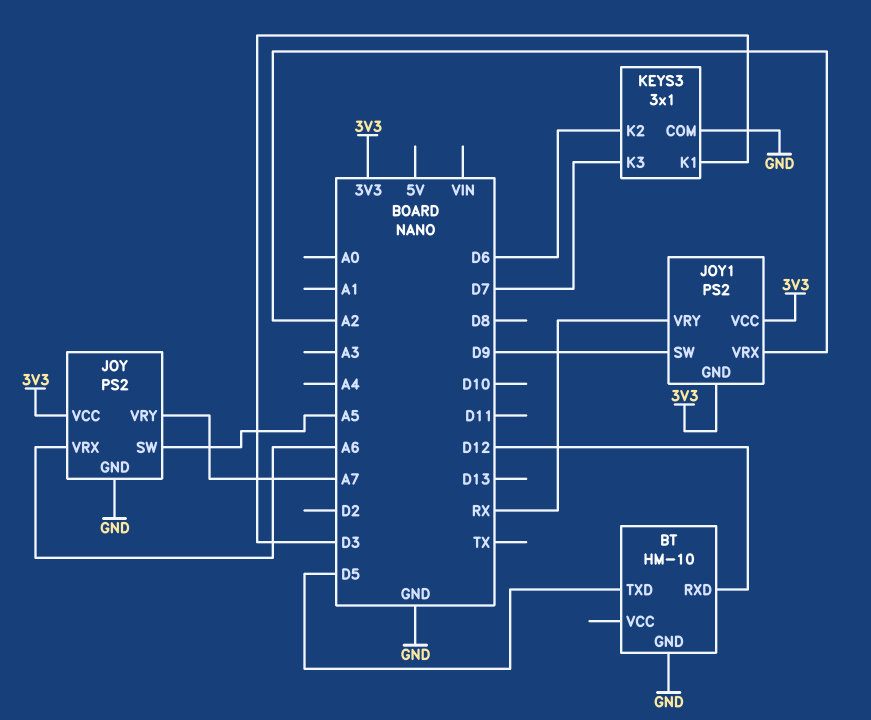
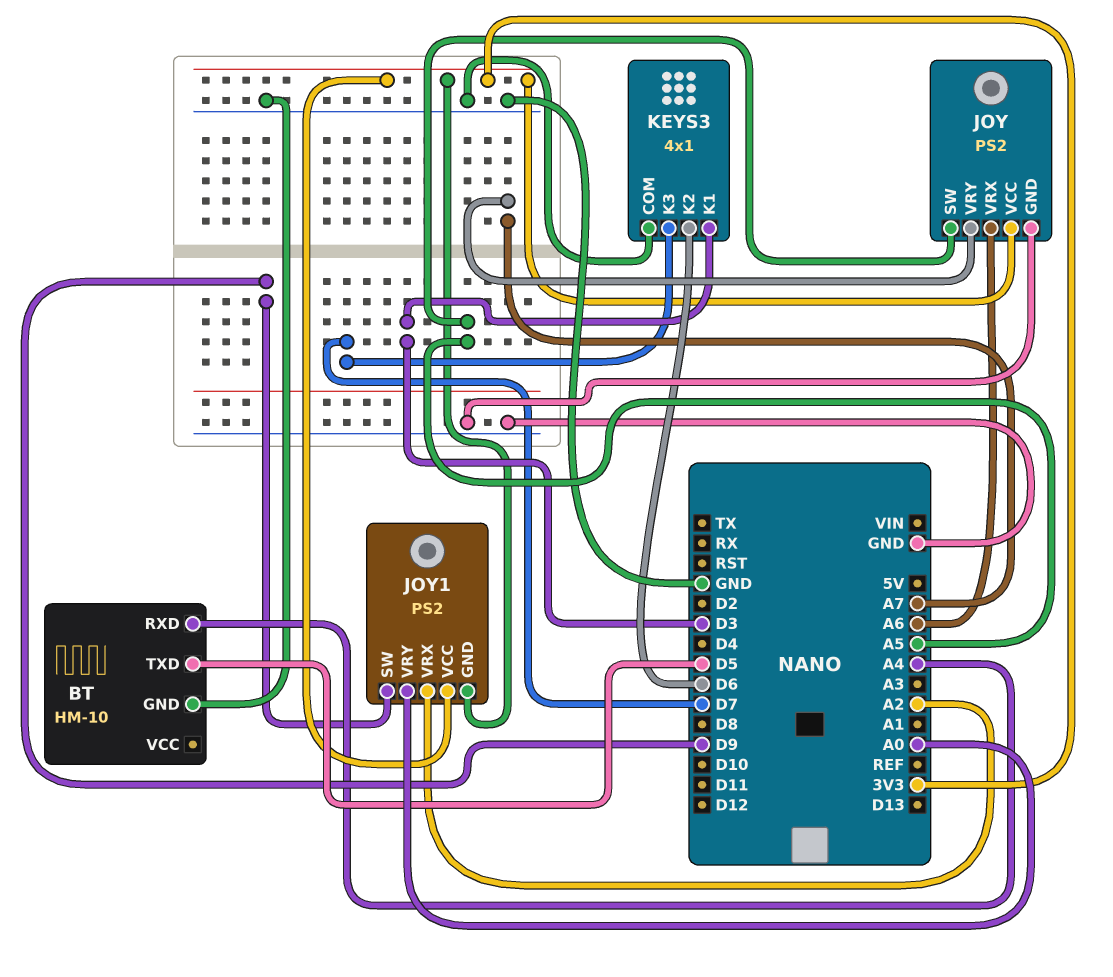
BT pin RXD: D12 -> A4
JOY1 pin VRY: RX -> A0
KEYS3: 3x1 -> 4x1

